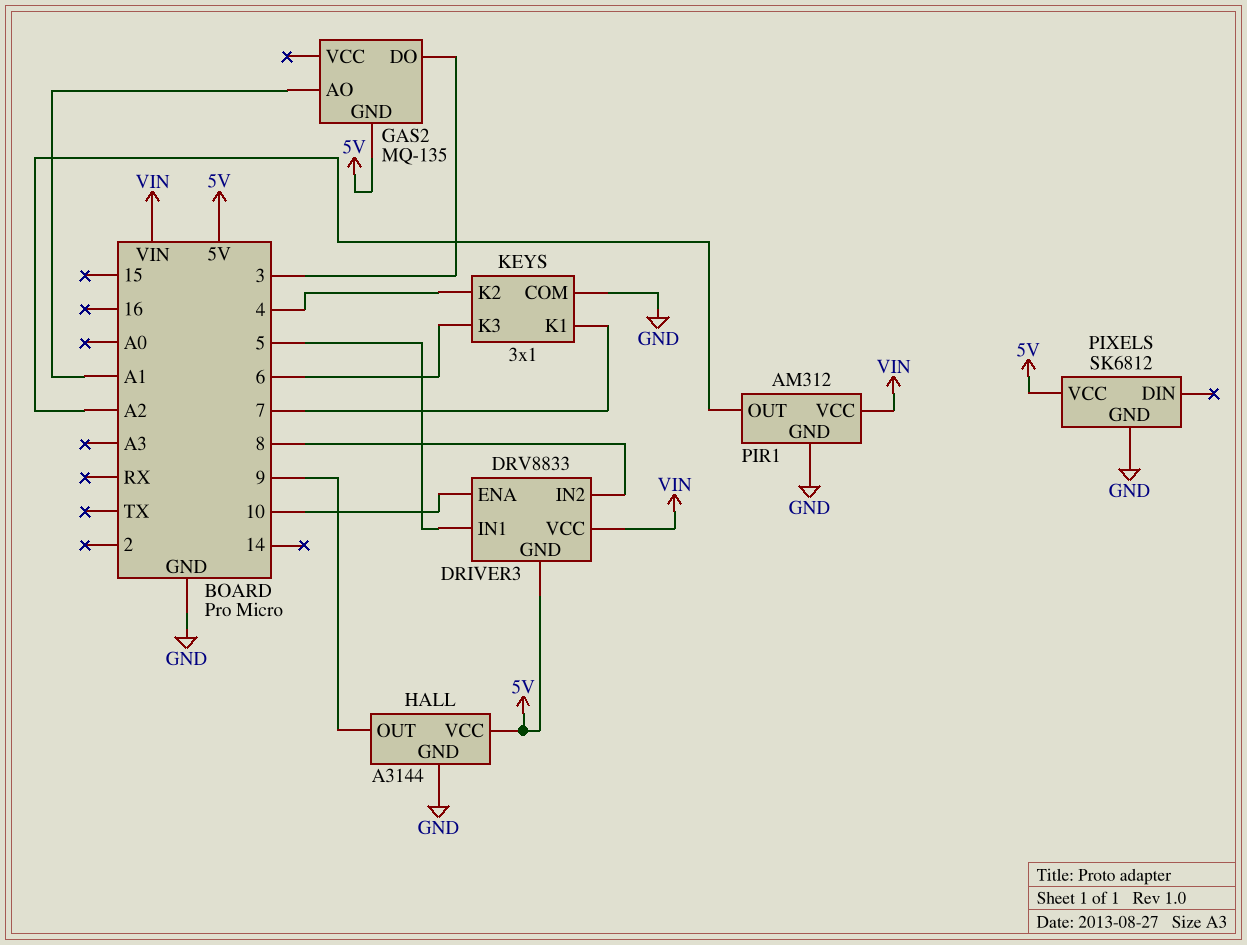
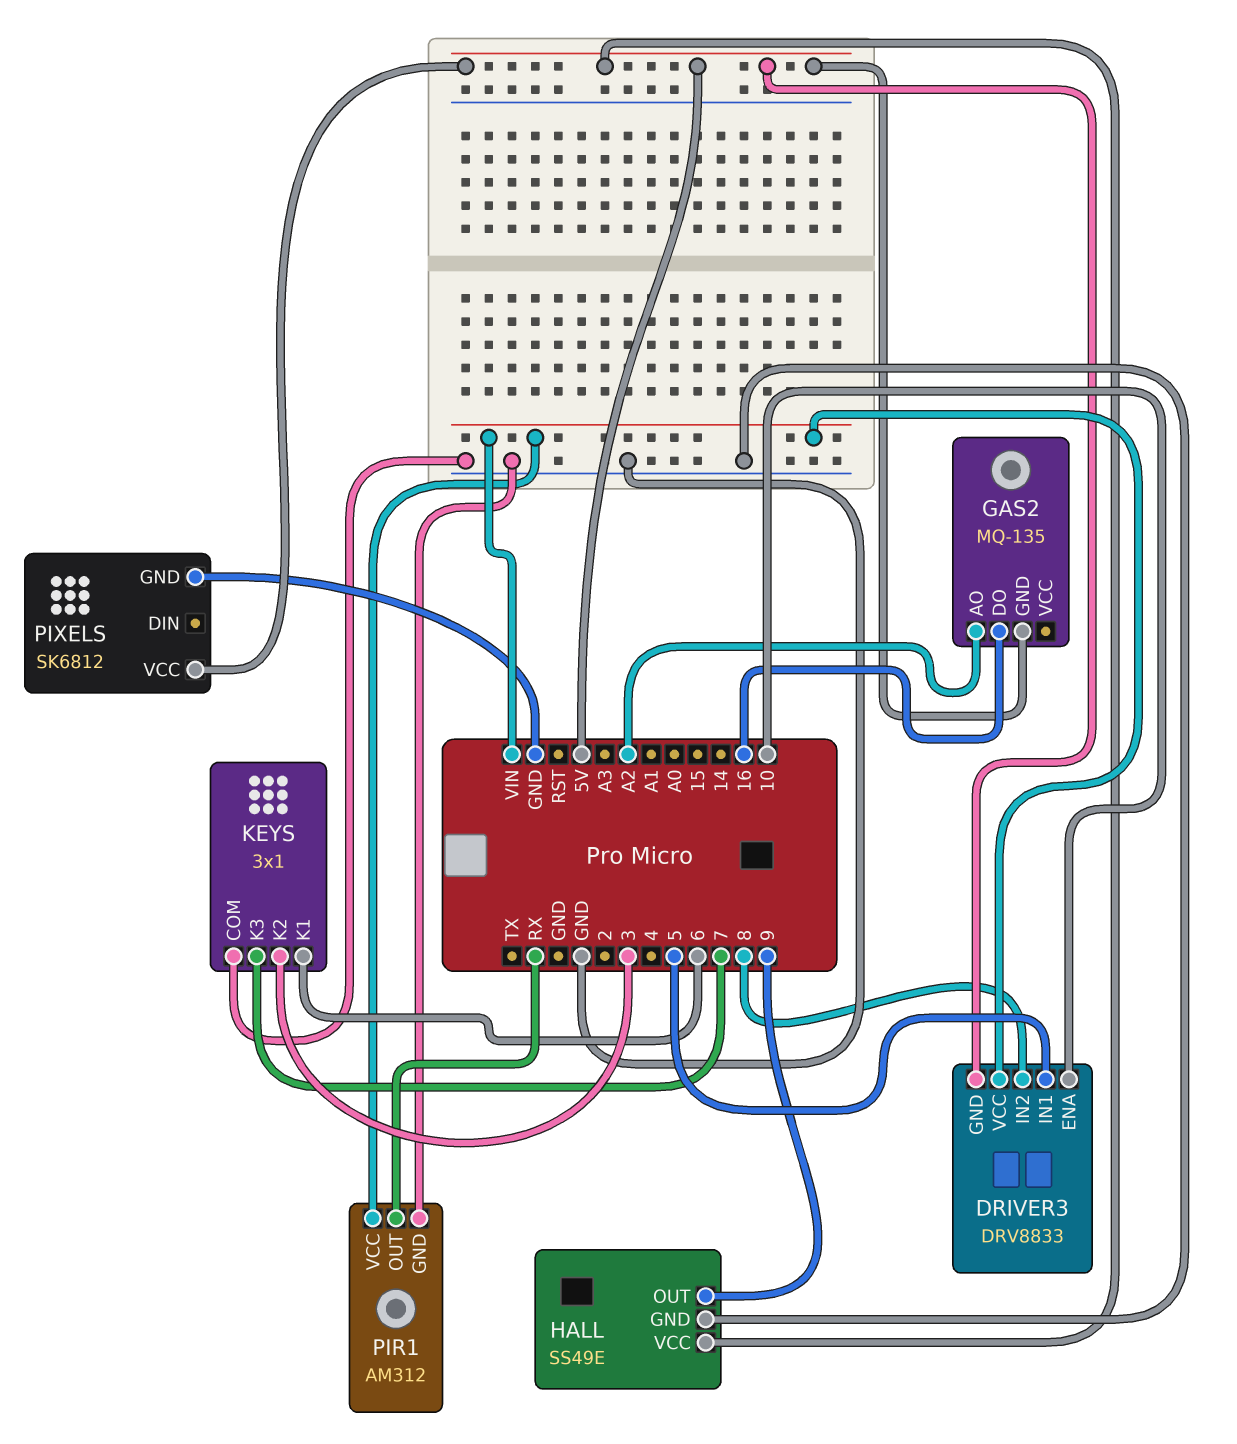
GAS2 pin AO: A1 -> A2
GAS2 pin DO: 3 -> 16
HALL: A3144 -> SS49E
KEYS pin K1: 7 -> 6
KEYS pin K2: 4 -> 3
KEYS pin K3: 6 -> 7
PIR1 pin OUT: A2 -> RX

